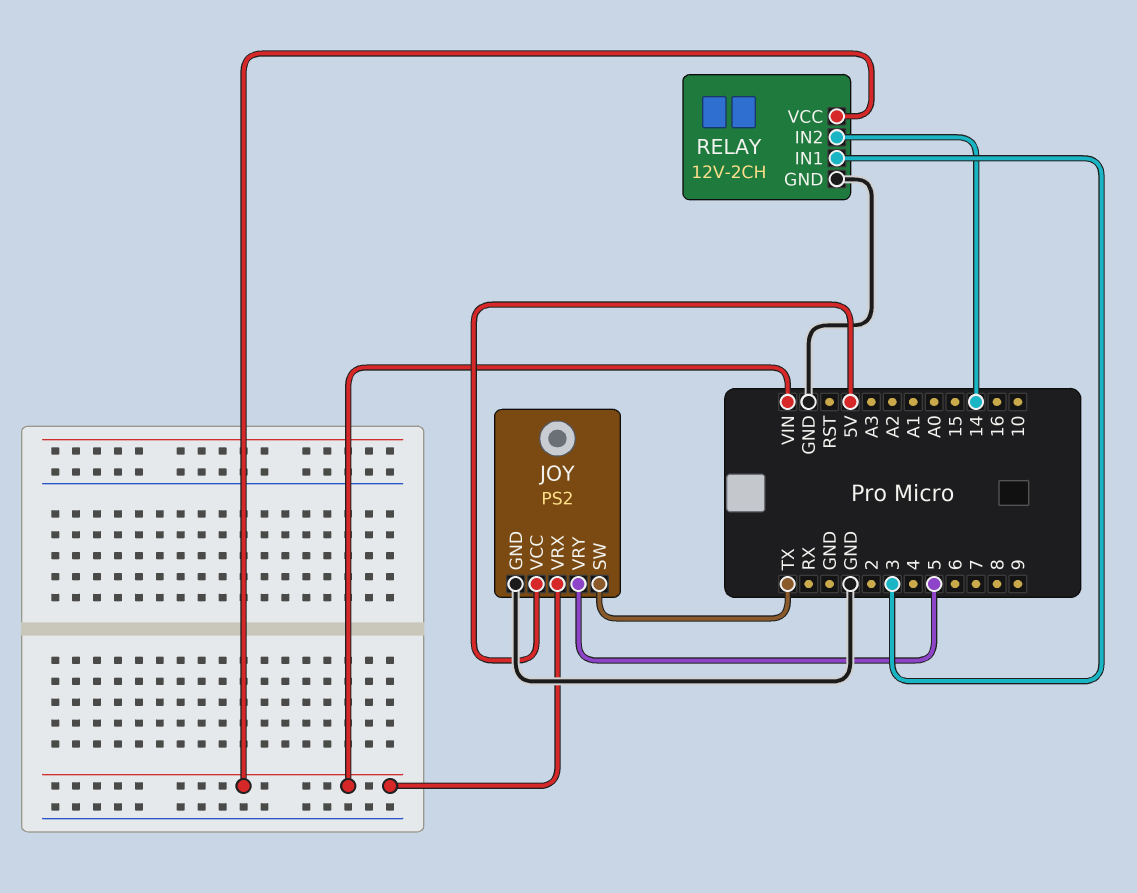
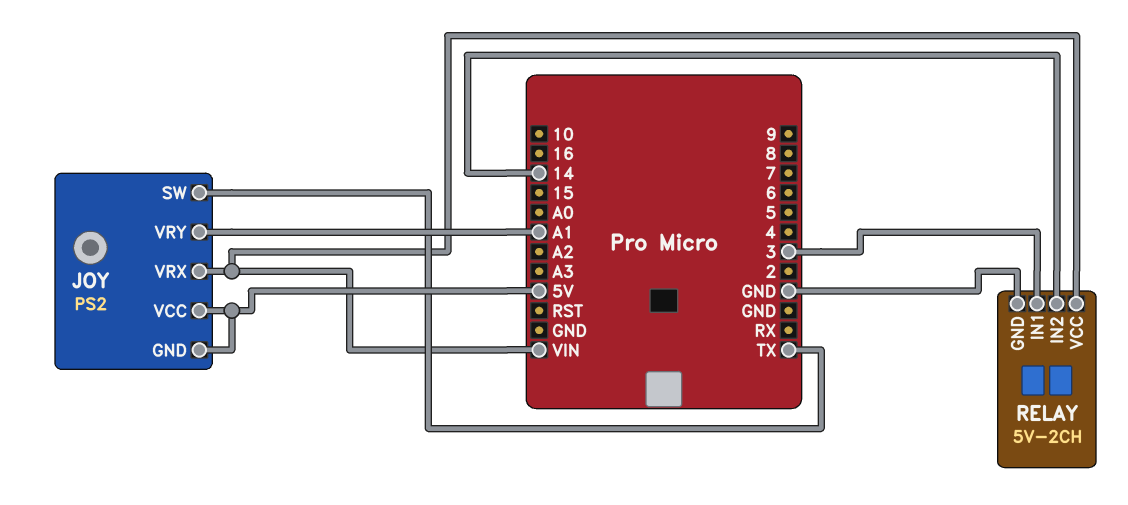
JOY pin GND: GND -> 5V
JOY pin VRY: 5 -> A1
RELAY: 12V-2CH -> 5V-2CH

